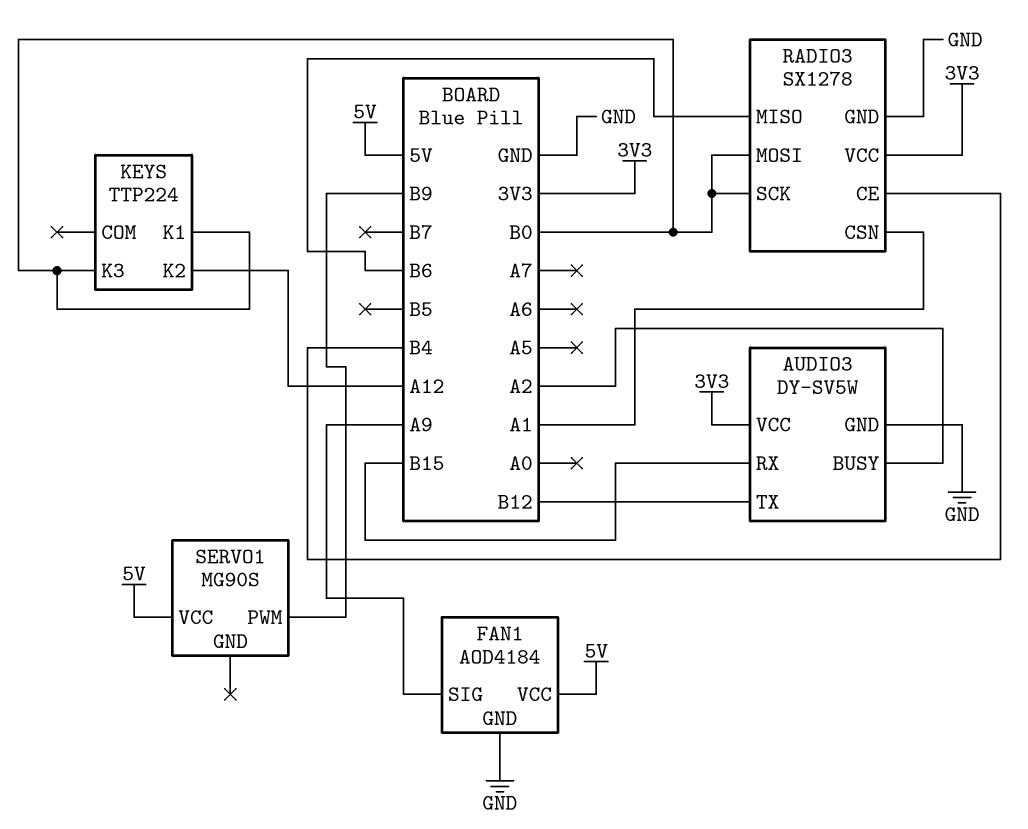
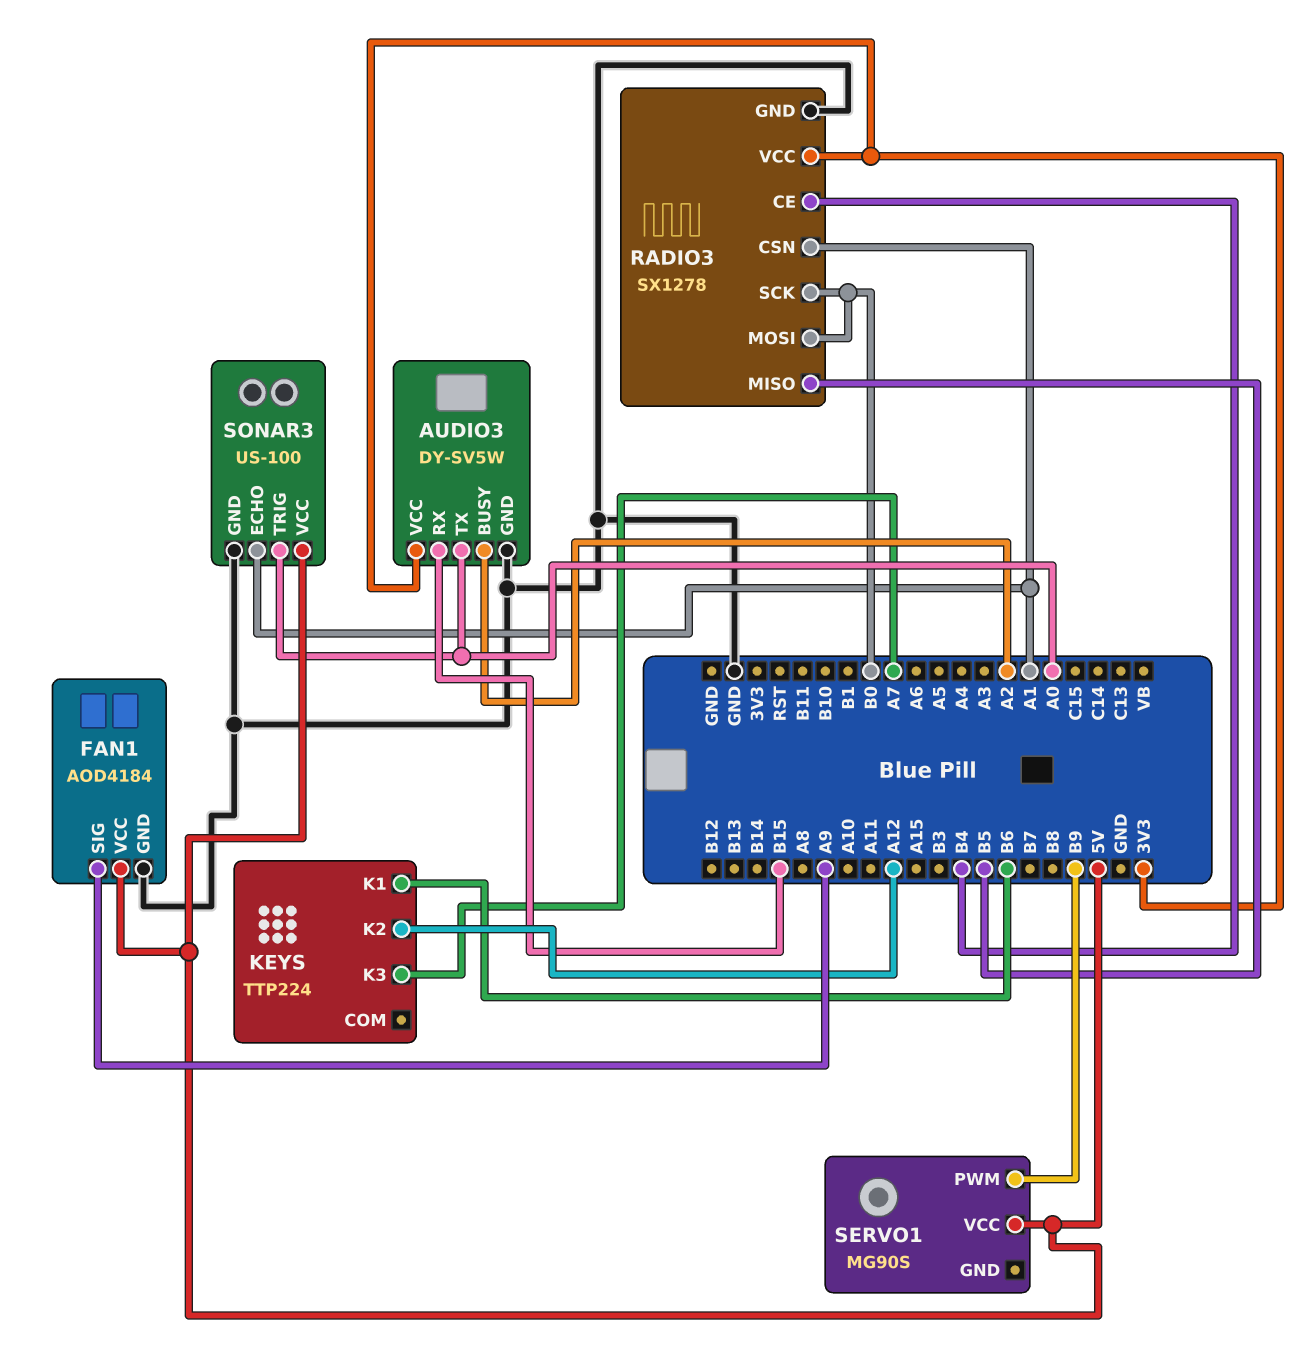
AUDIO3 pin TX: B12 -> A0
KEYS pin K1: B0 -> B6
KEYS pin K3: B0 -> A7
RADIO3 pin MISO: B6 -> B5
SONAR3: none -> US-100
SONAR3 pin ECHO: none -> A1
SONAR3 pin GND: none -> GND
SONAR3 pin TRIG: none -> A0
SONAR3 pin VCC: none -> 5V

